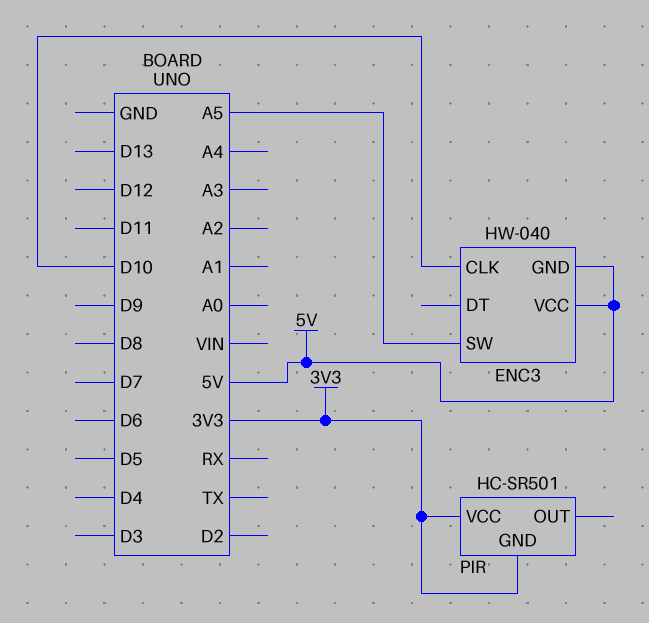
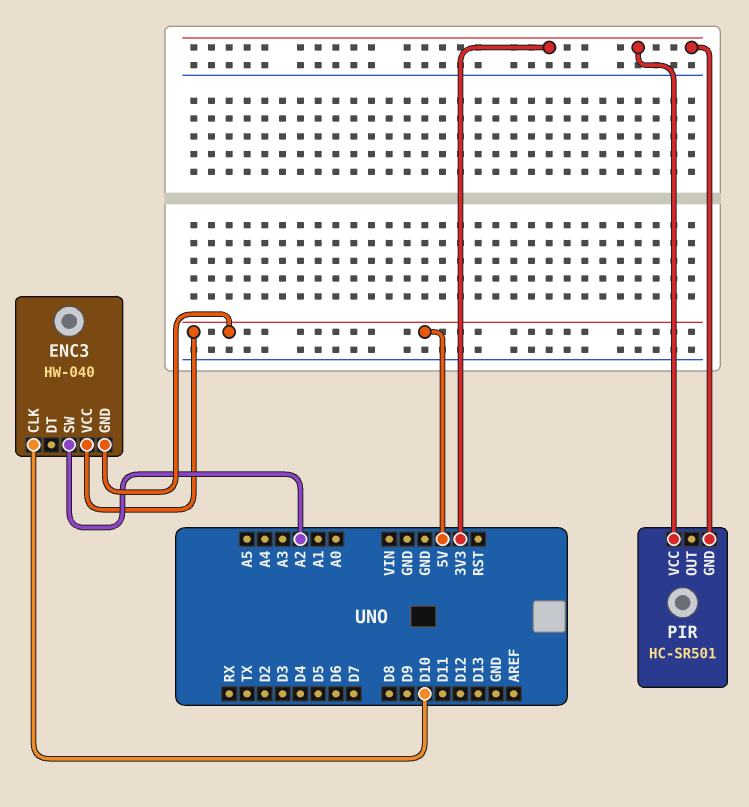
ENC3 pin SW: A5 -> A2

